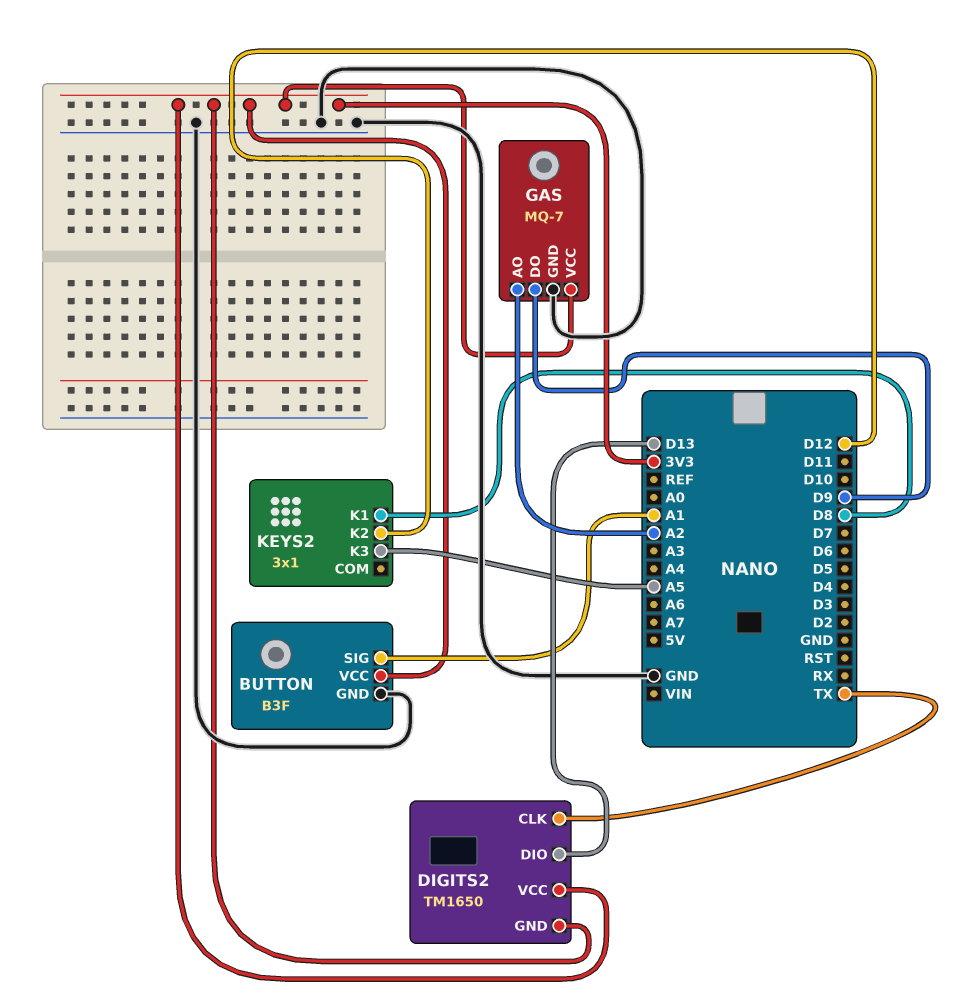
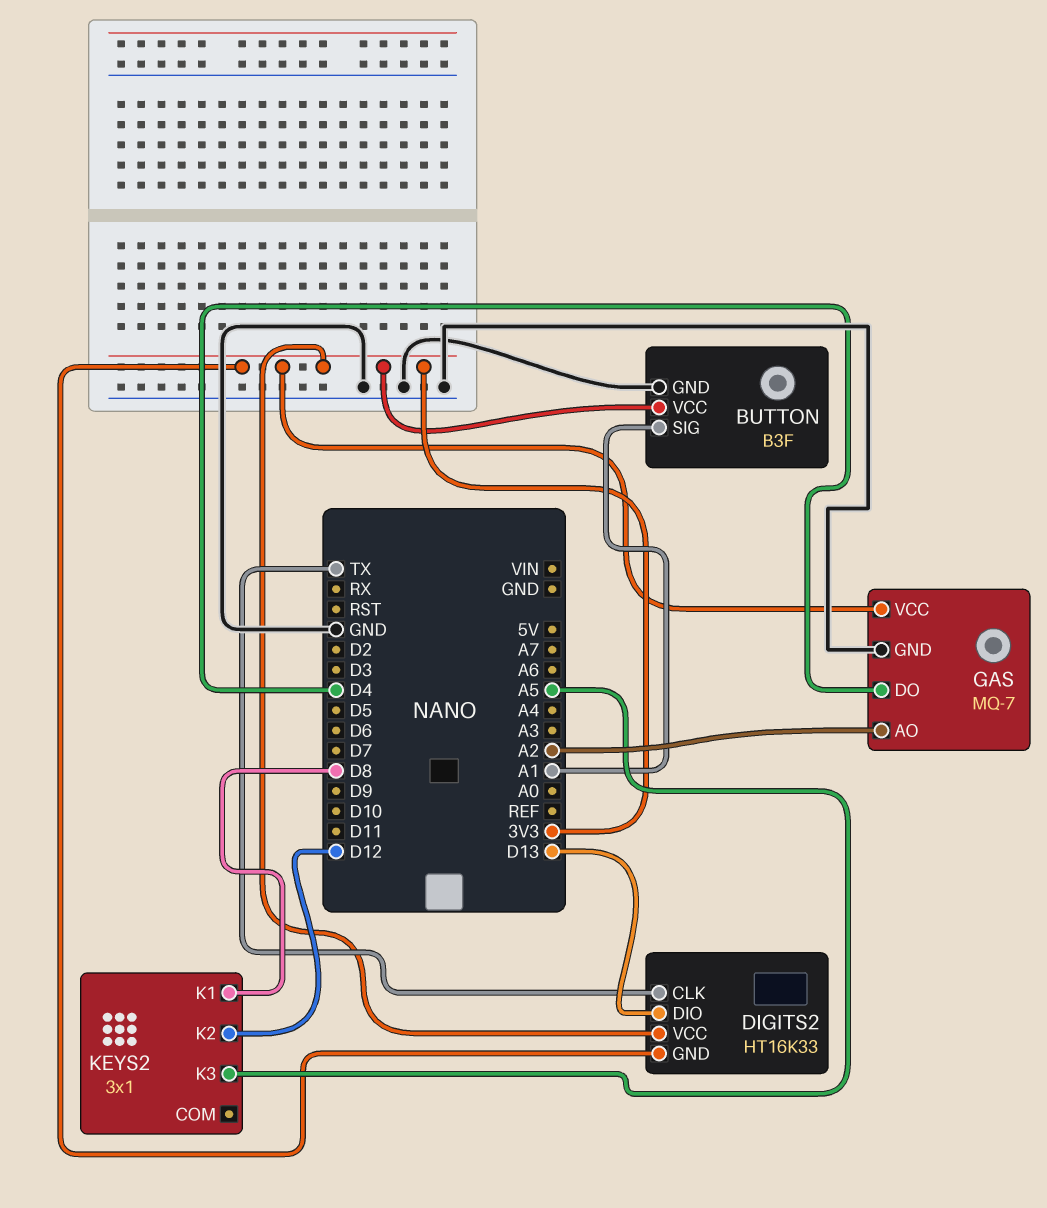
DIGITS2: TM1650 -> HT16K33
GAS pin DO: D9 -> D4

